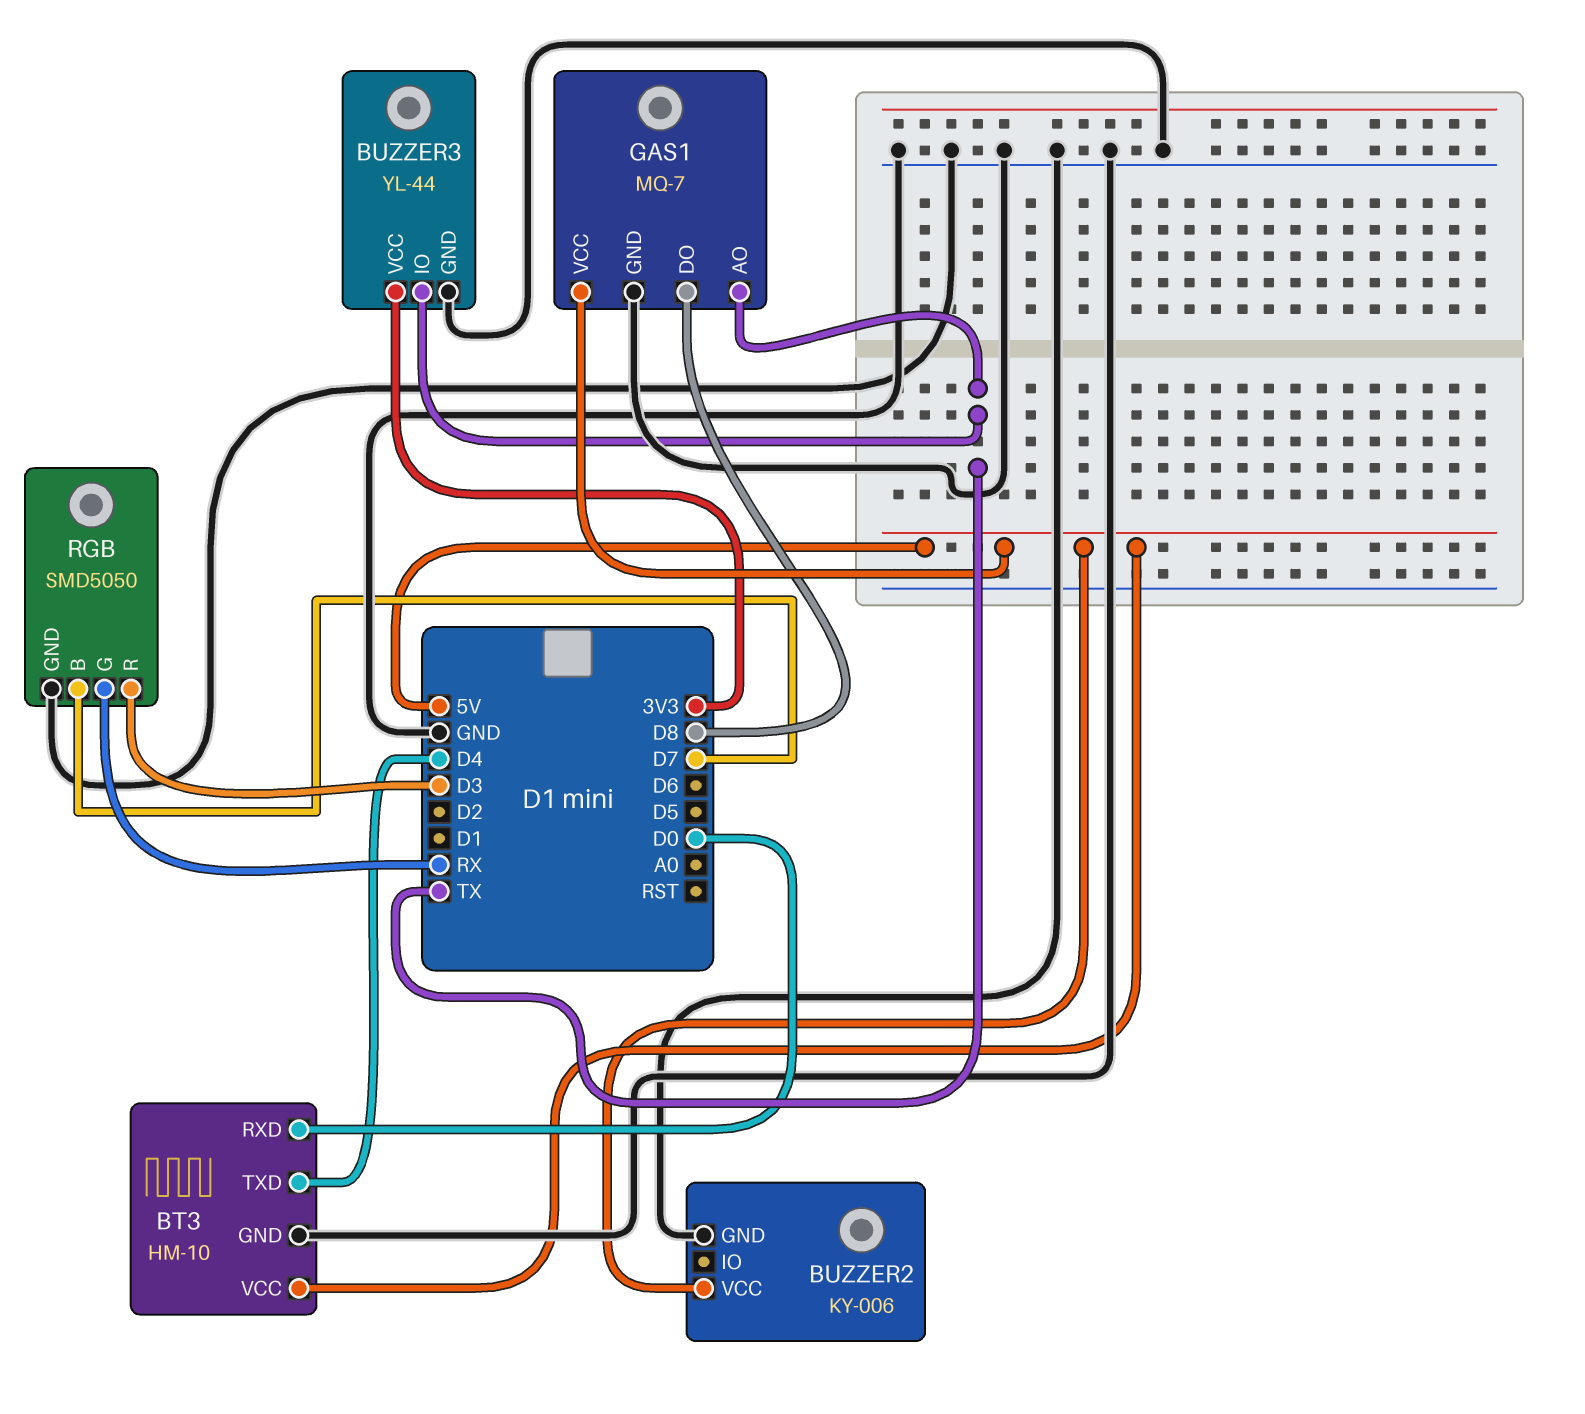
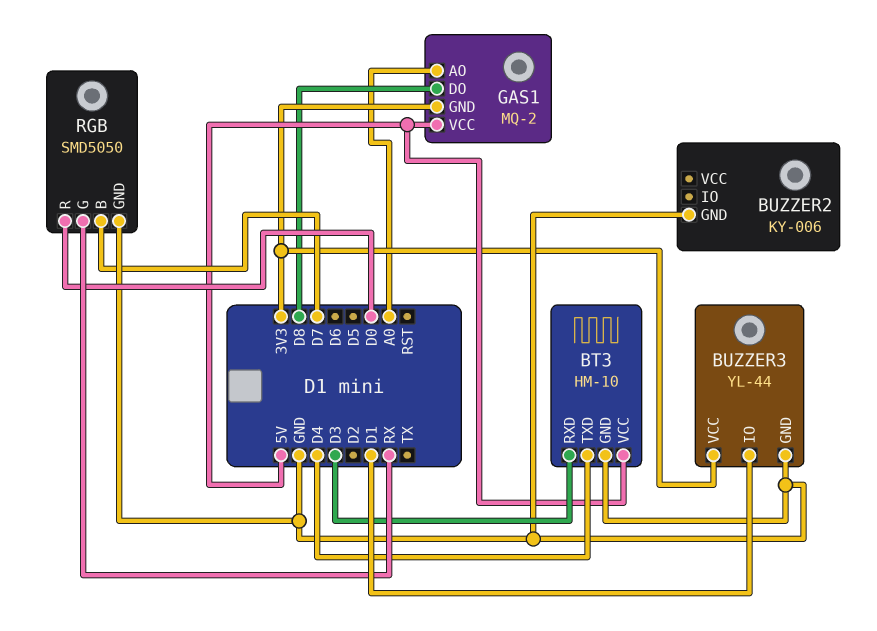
BT3 pin RXD: D0 -> D3
BUZZER2 pin VCC: 5V -> none
BUZZER3 pin IO: TX -> D1
GAS1: MQ-7 -> MQ-2
GAS1 pin AO: TX -> A0
GAS1 pin GND: GND -> 3V3
RGB pin R: D3 -> D0

